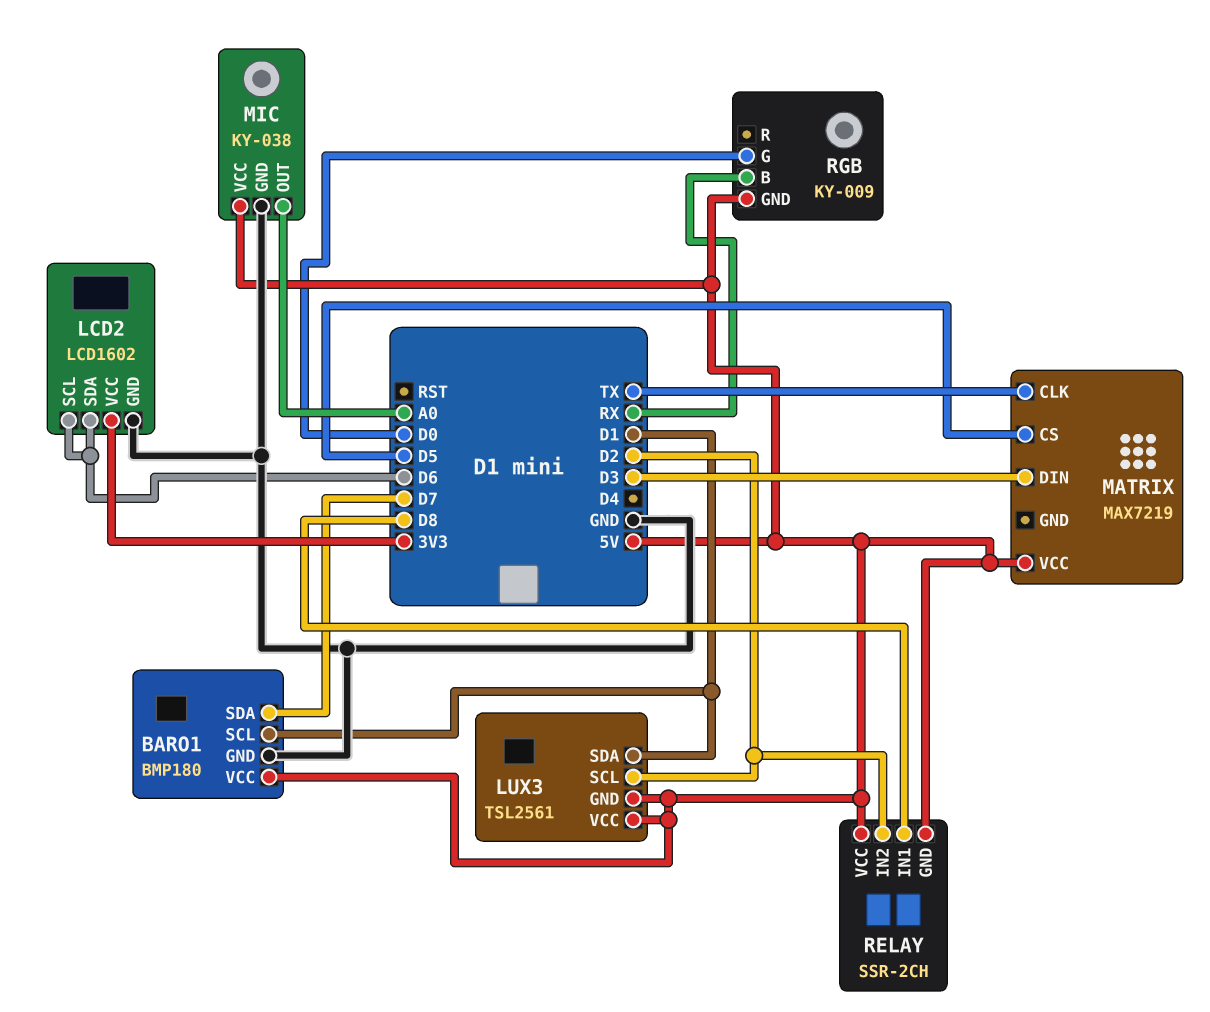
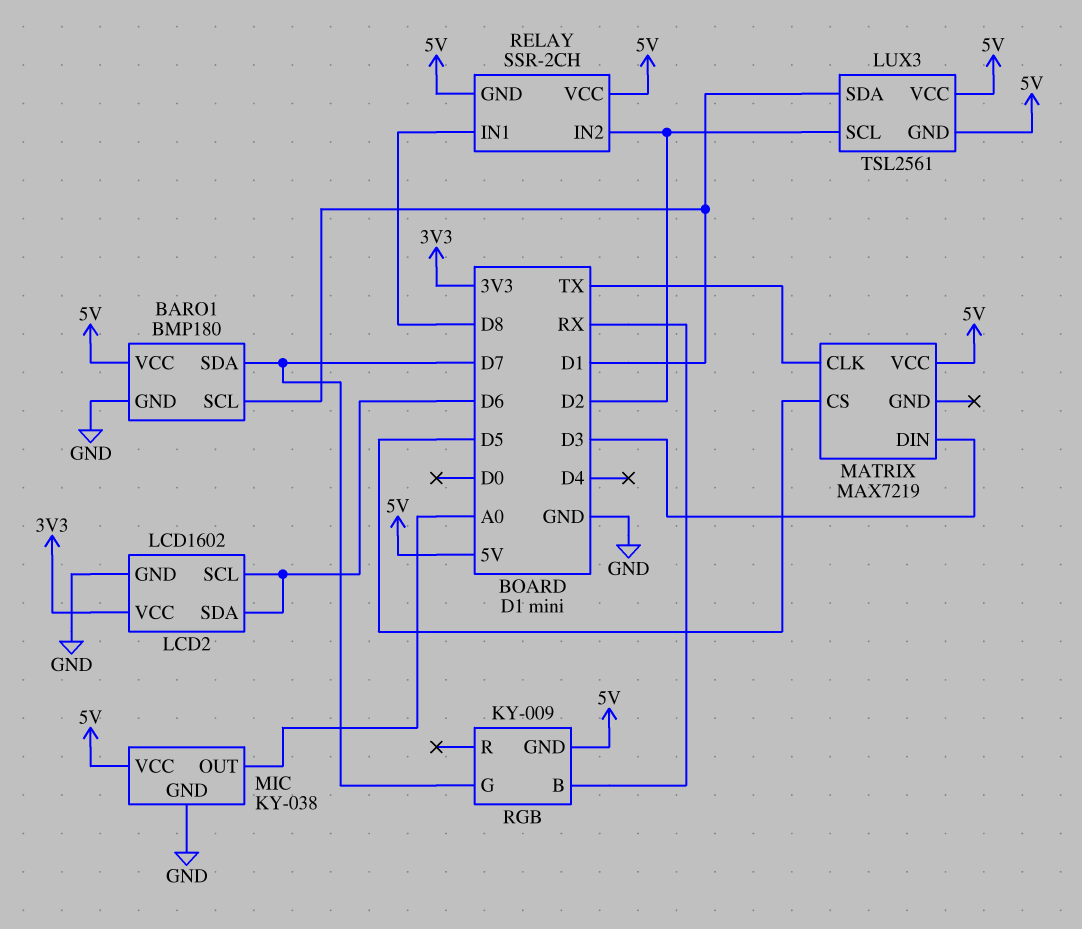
RGB pin G: D0 -> D7

